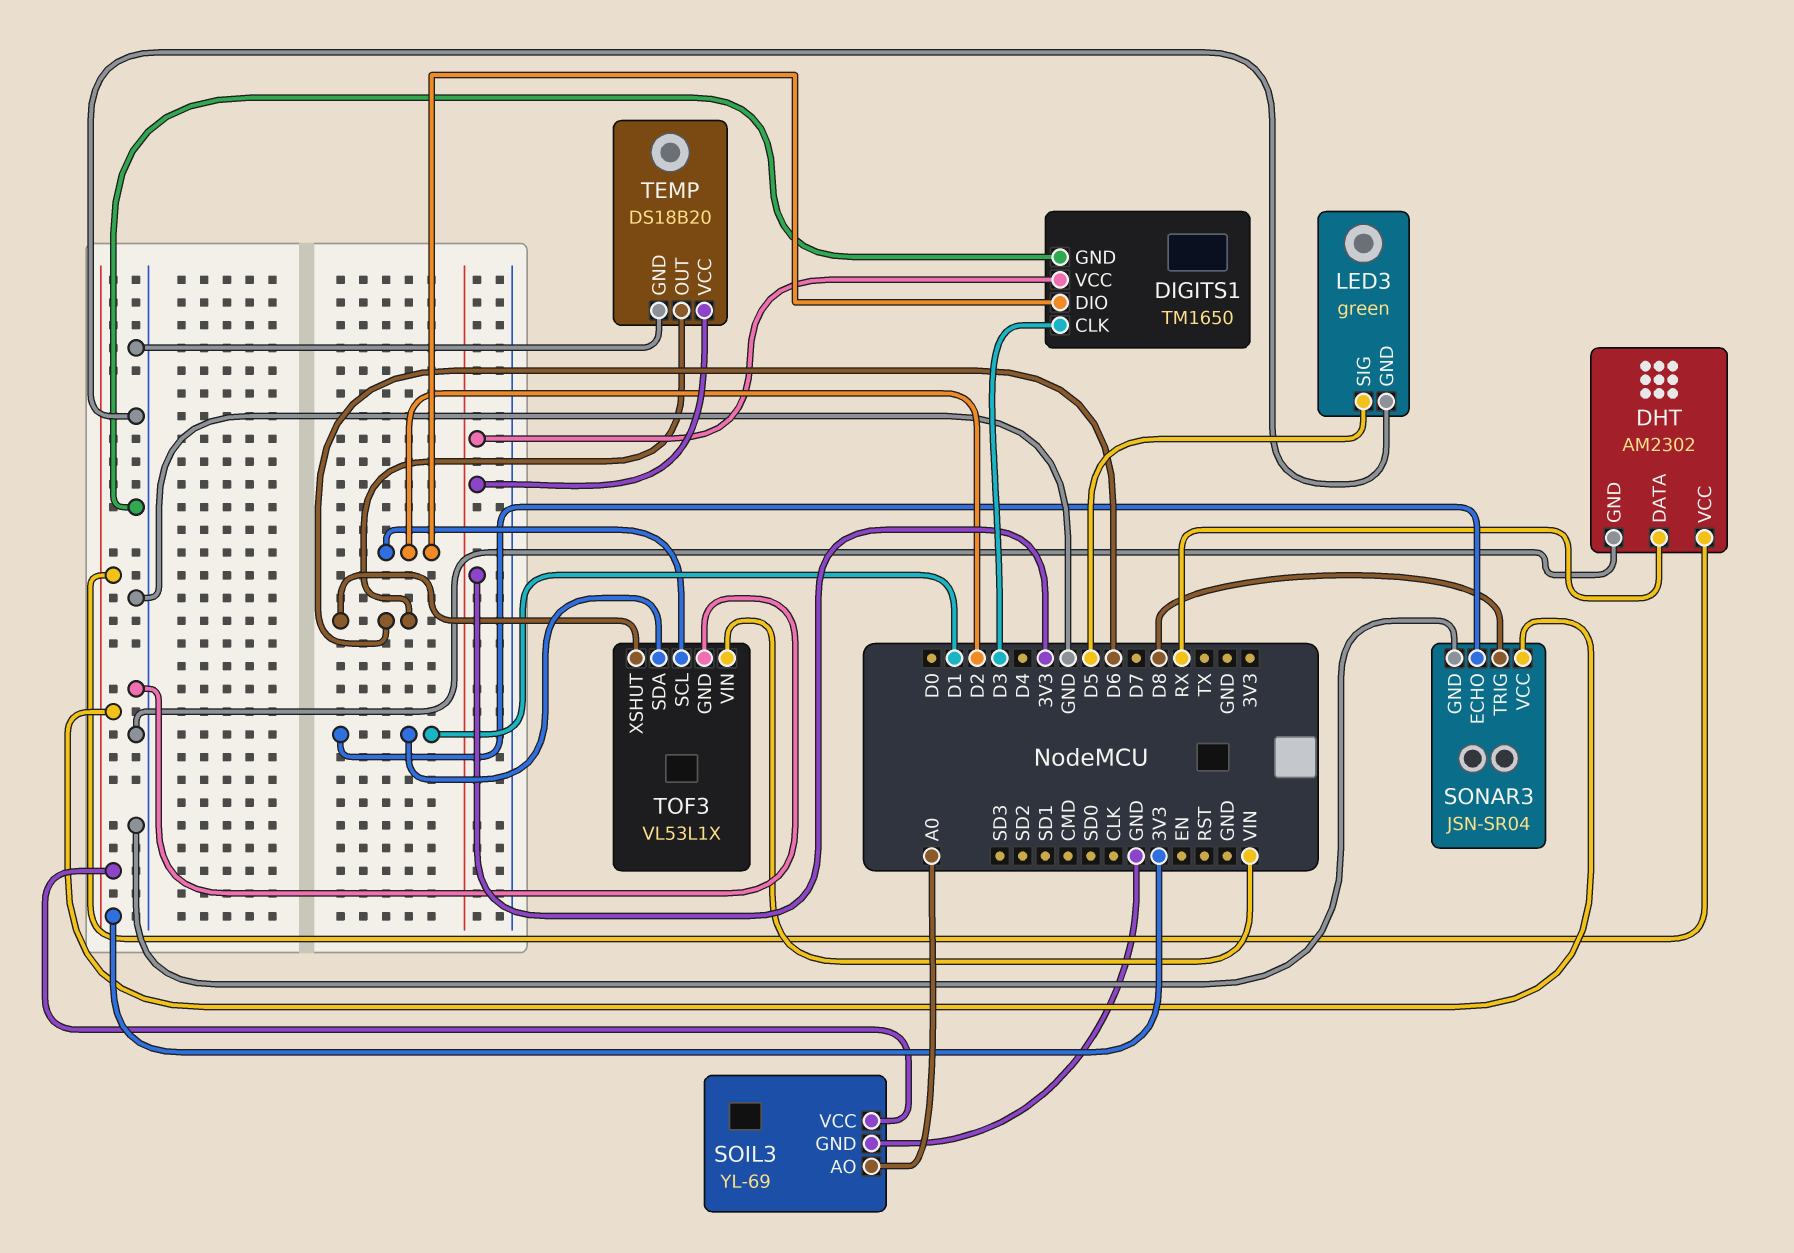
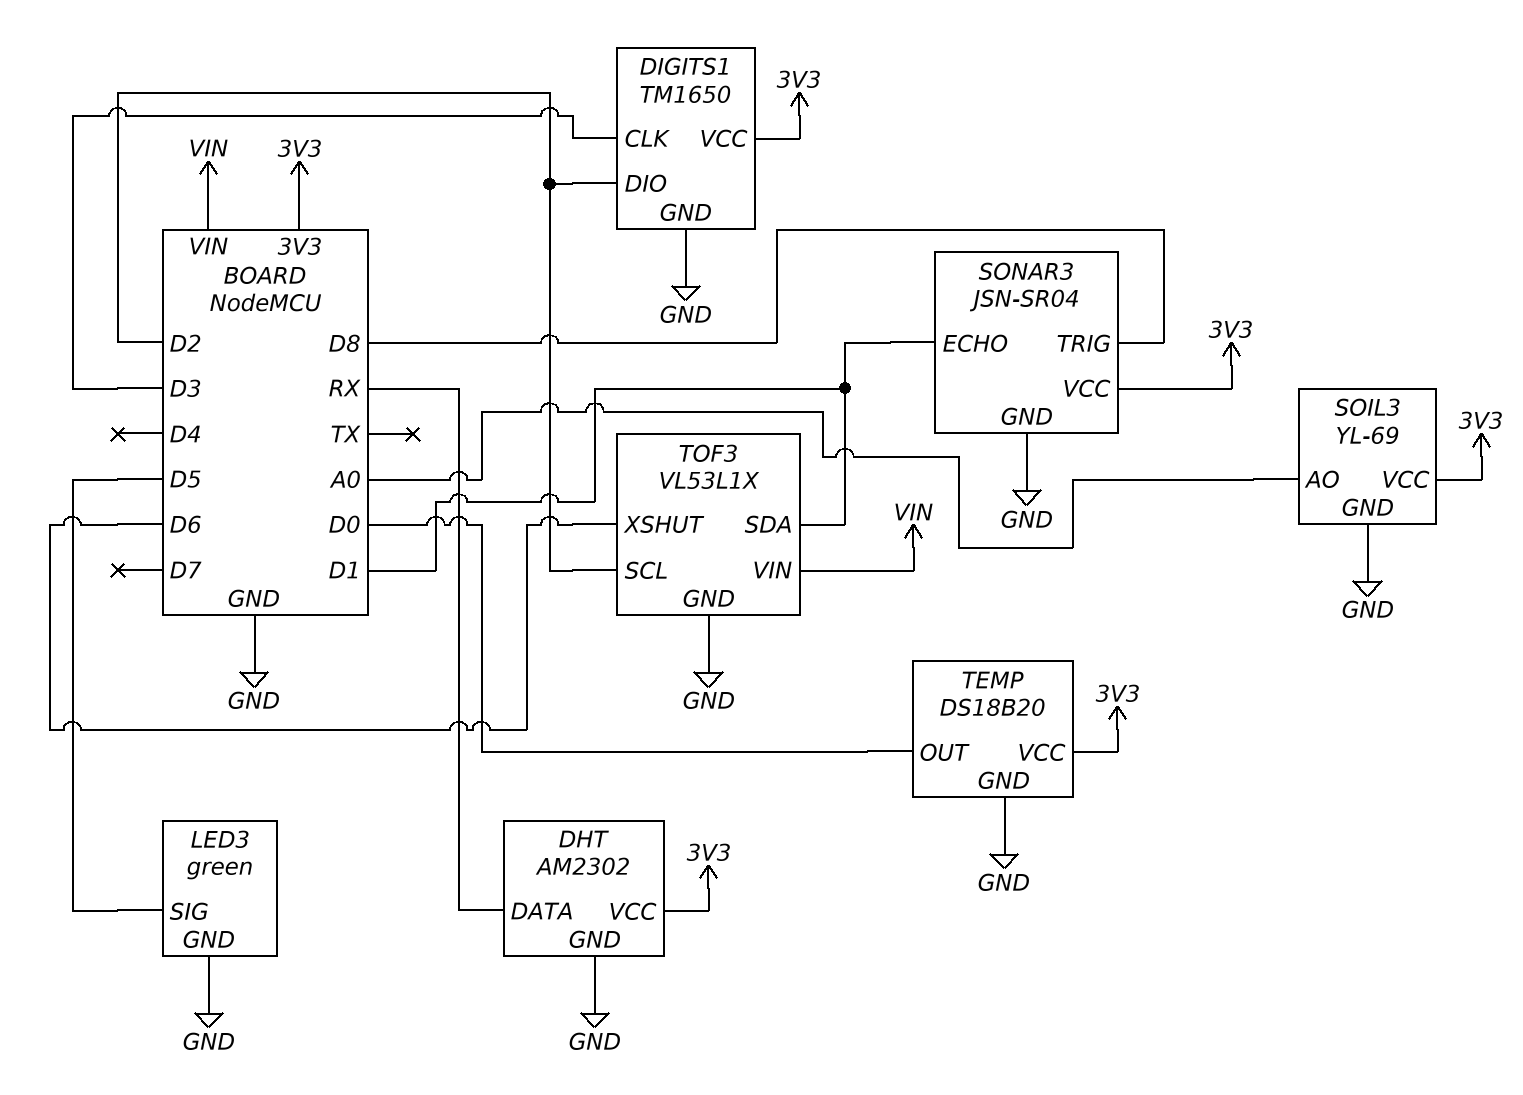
TEMP pin OUT: D6 -> D0

